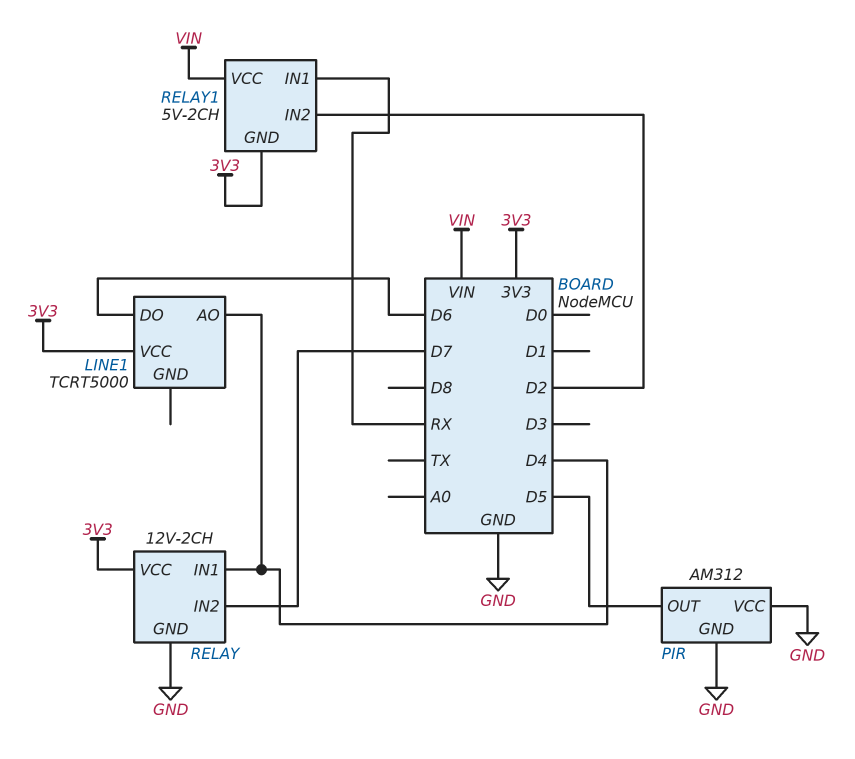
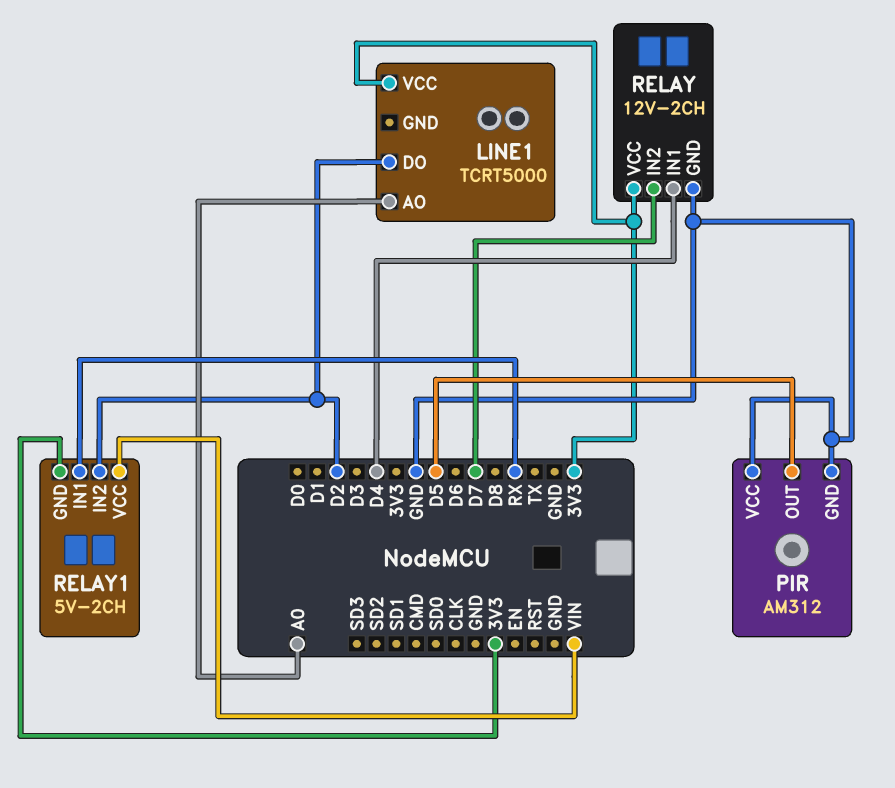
LINE1 pin AO: D4 -> A0
LINE1 pin DO: D6 -> D2

